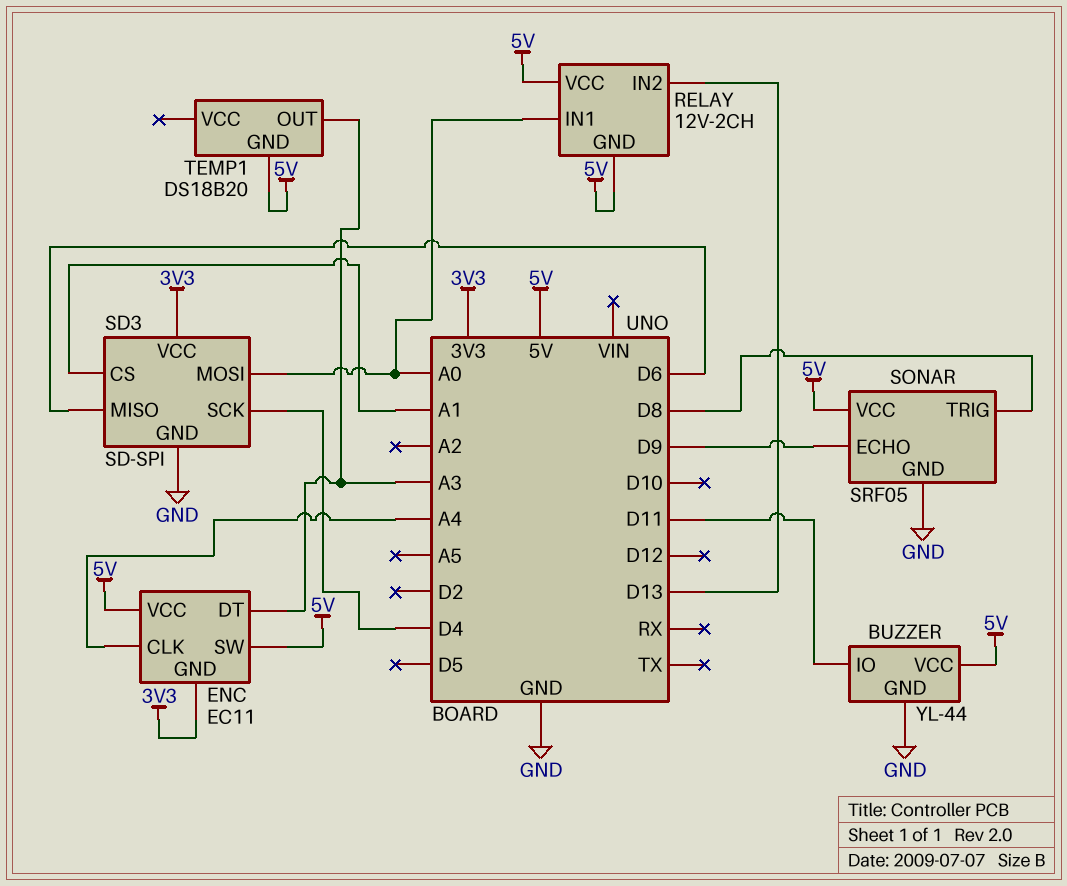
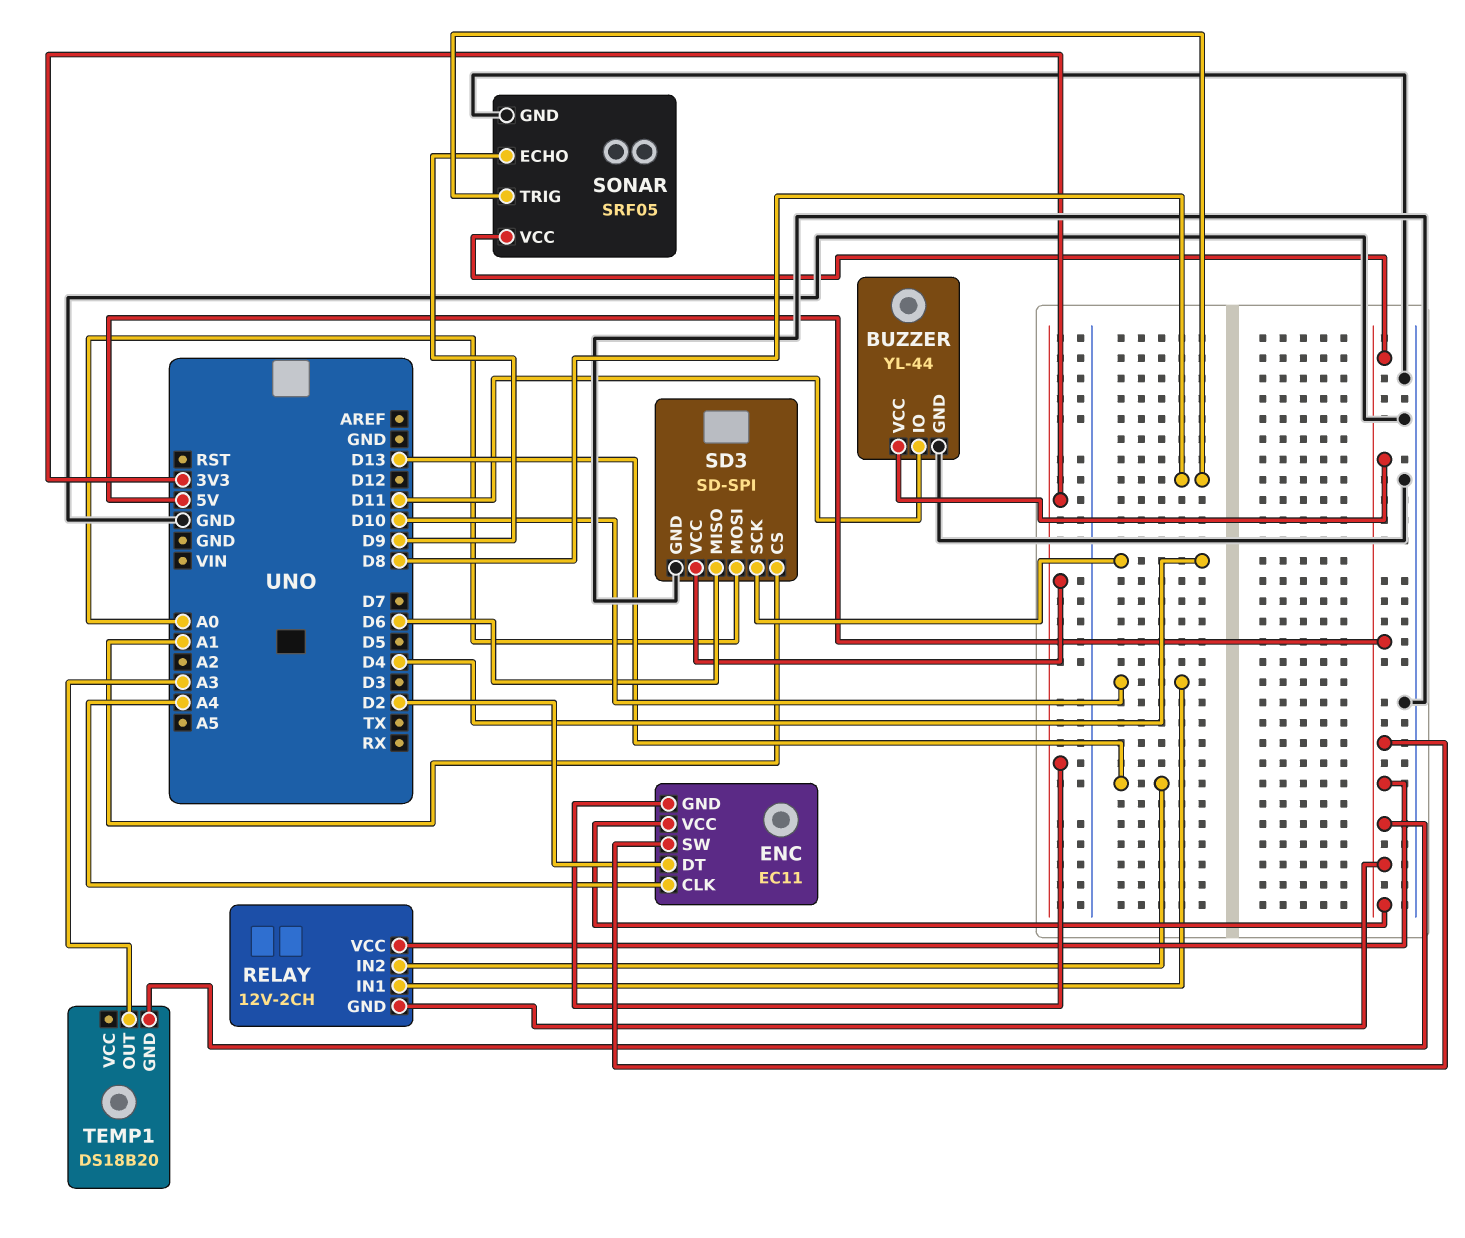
ENC pin DT: A3 -> D2
RELAY pin IN1: A0 -> D10

